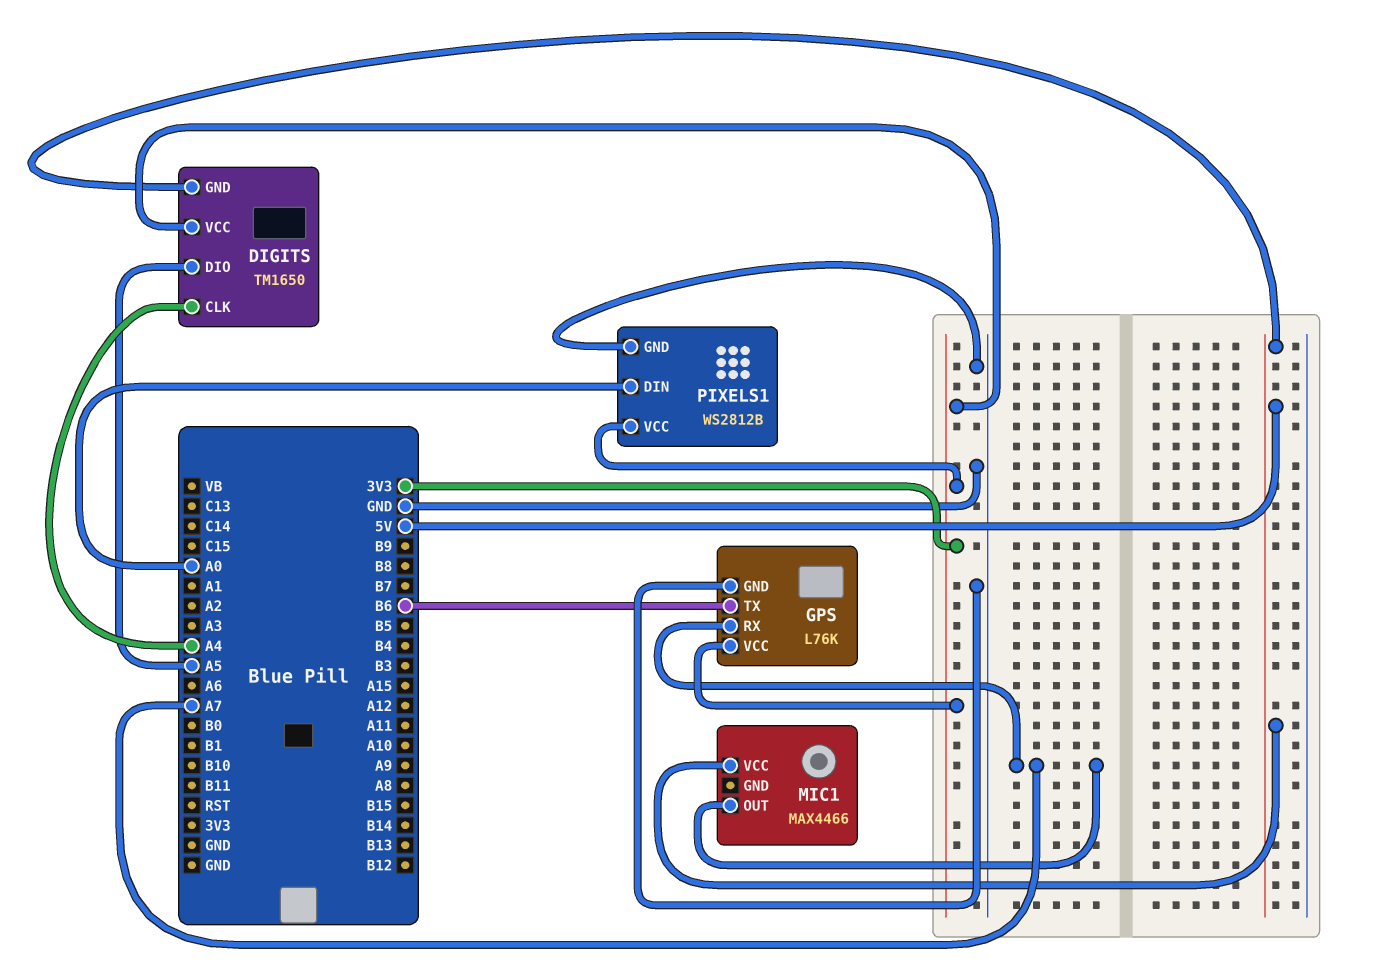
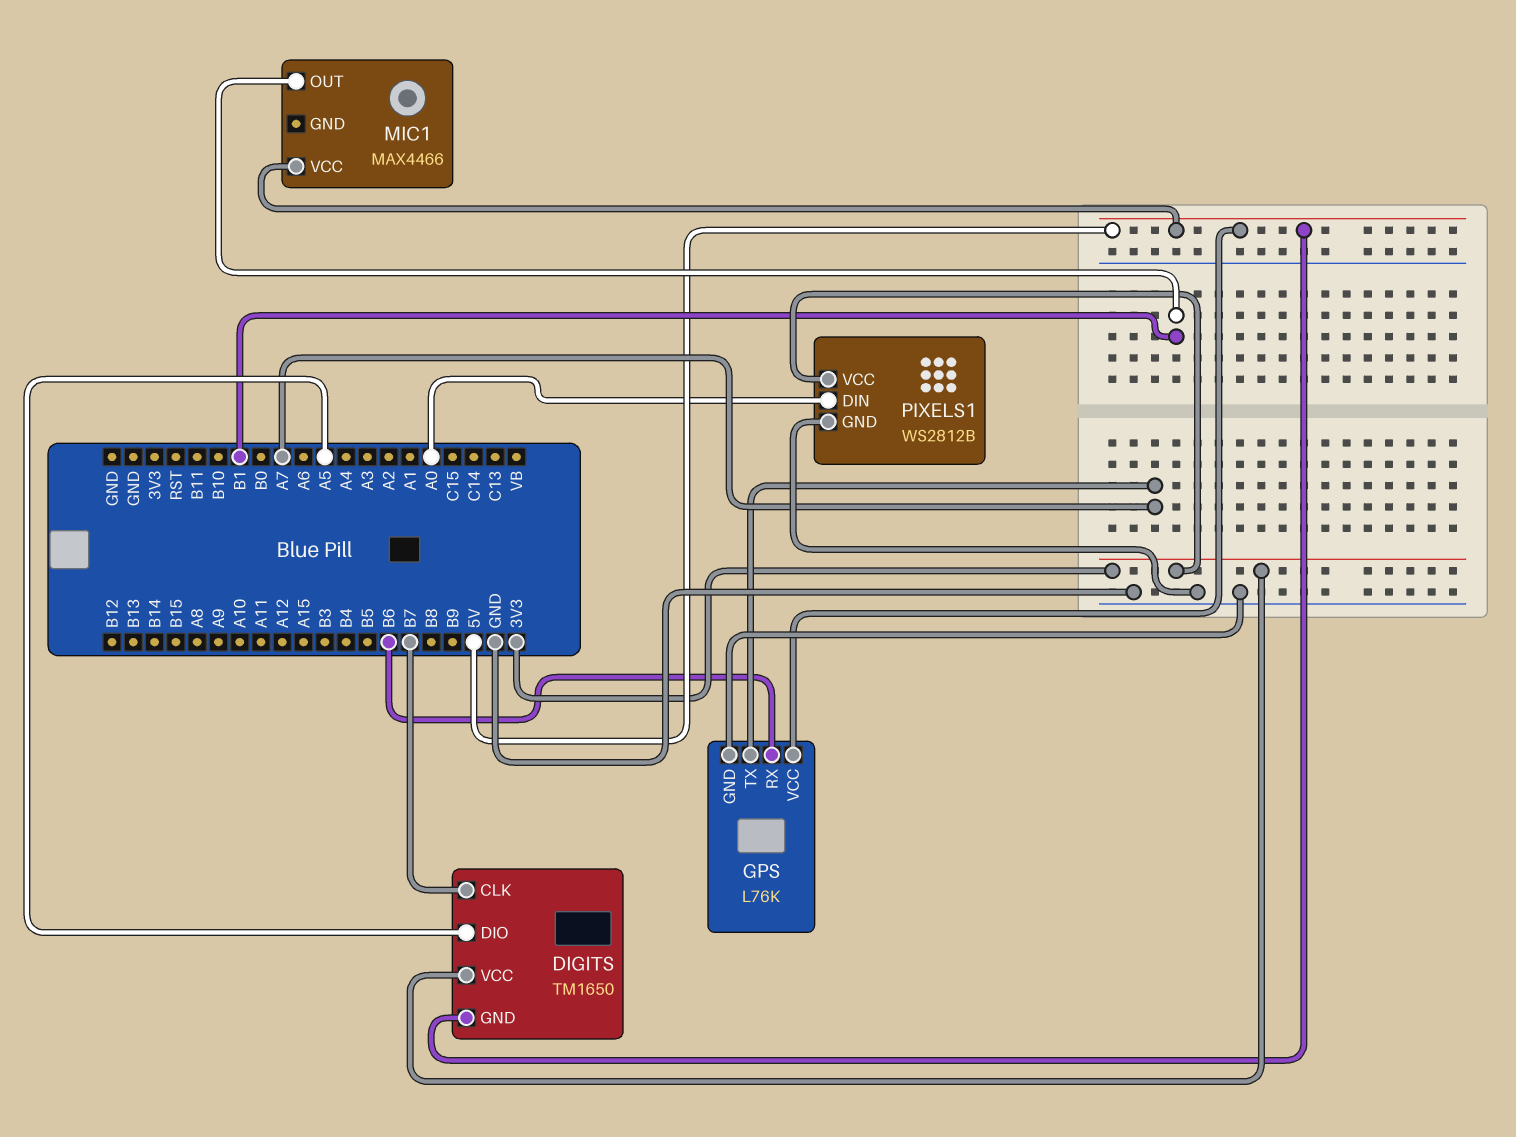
DIGITS pin CLK: A4 -> B7
GPS pin RX: A7 -> B6
GPS pin TX: B6 -> A7
GPS pin VCC: 3V3 -> 5V
MIC1 pin OUT: A7 -> B1

